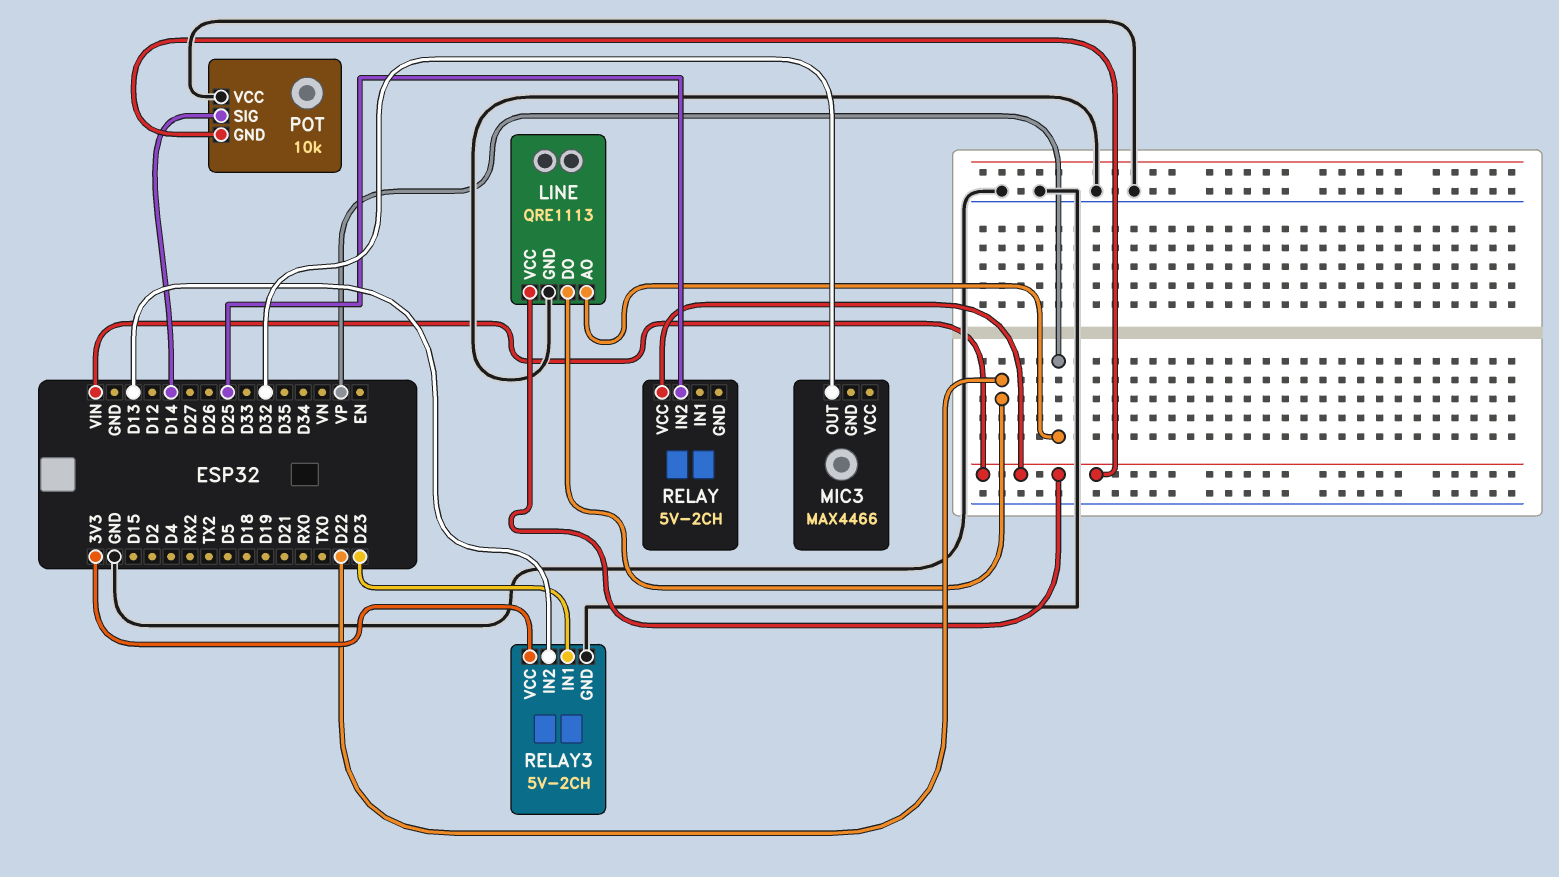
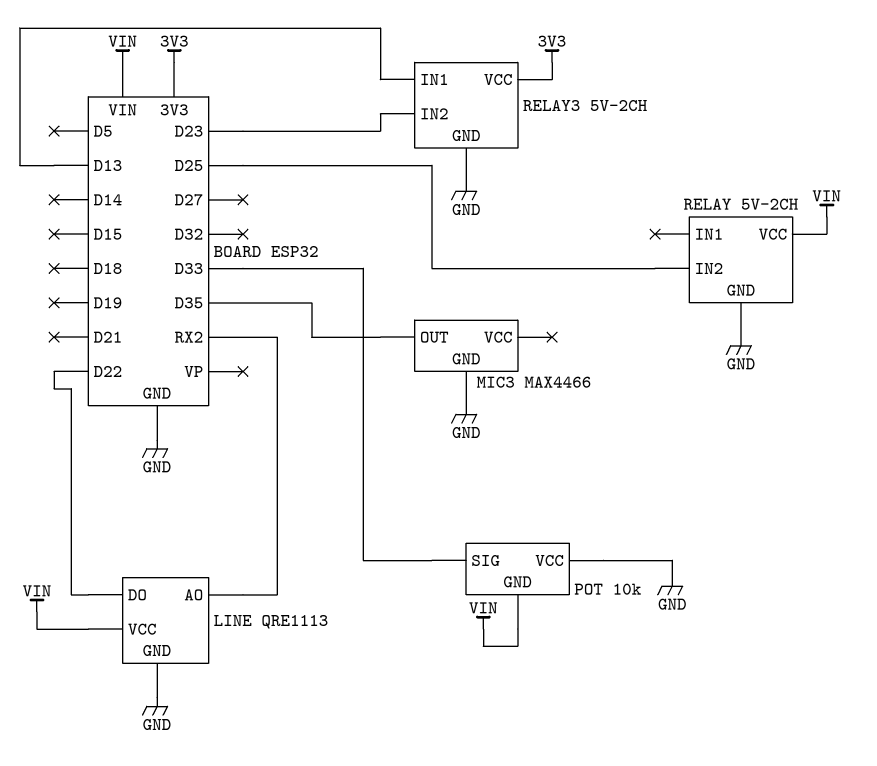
LINE pin AO: VP -> RX2
MIC3 pin GND: none -> GND
MIC3 pin OUT: D32 -> D35
POT pin SIG: D14 -> D33
RELAY pin GND: none -> GND
RELAY3 pin IN1: D23 -> D13
RELAY3 pin IN2: D13 -> D23

